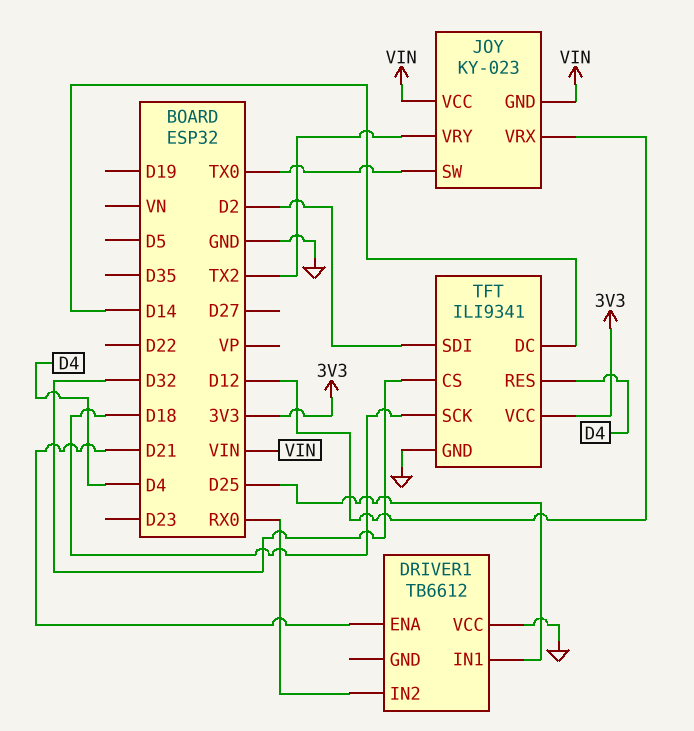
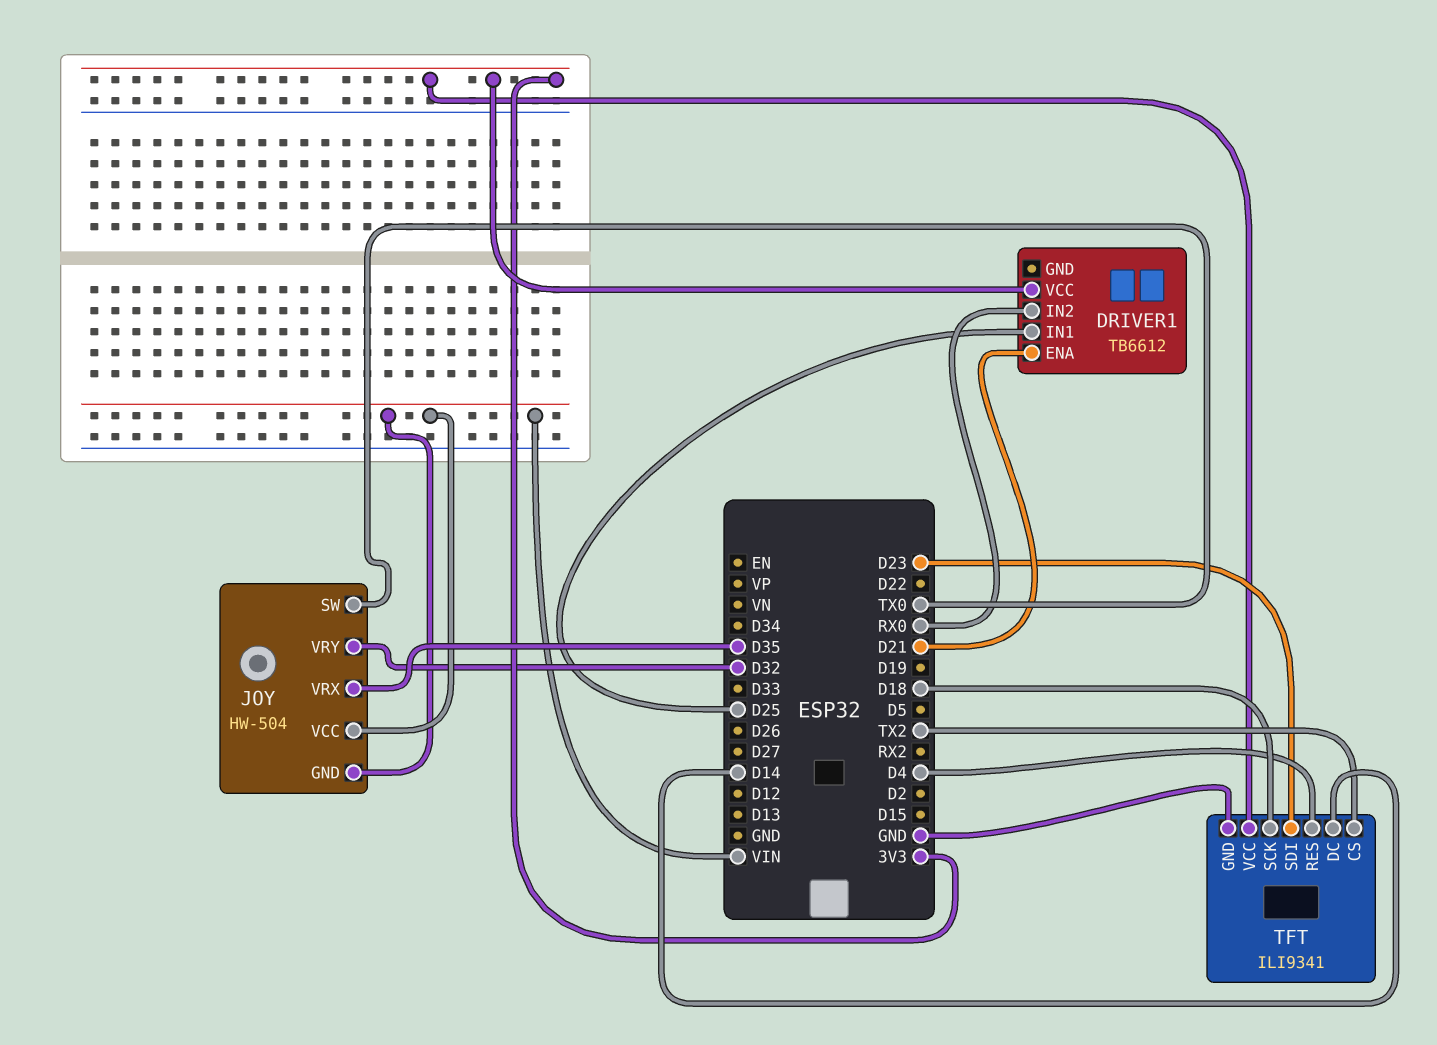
DRIVER1 pin VCC: GND -> 3V3
JOY: KY-023 -> HW-504
JOY pin VRX: D12 -> D35
JOY pin VRY: TX2 -> D32
TFT pin CS: D32 -> TX2
TFT pin SDI: D2 -> D23

